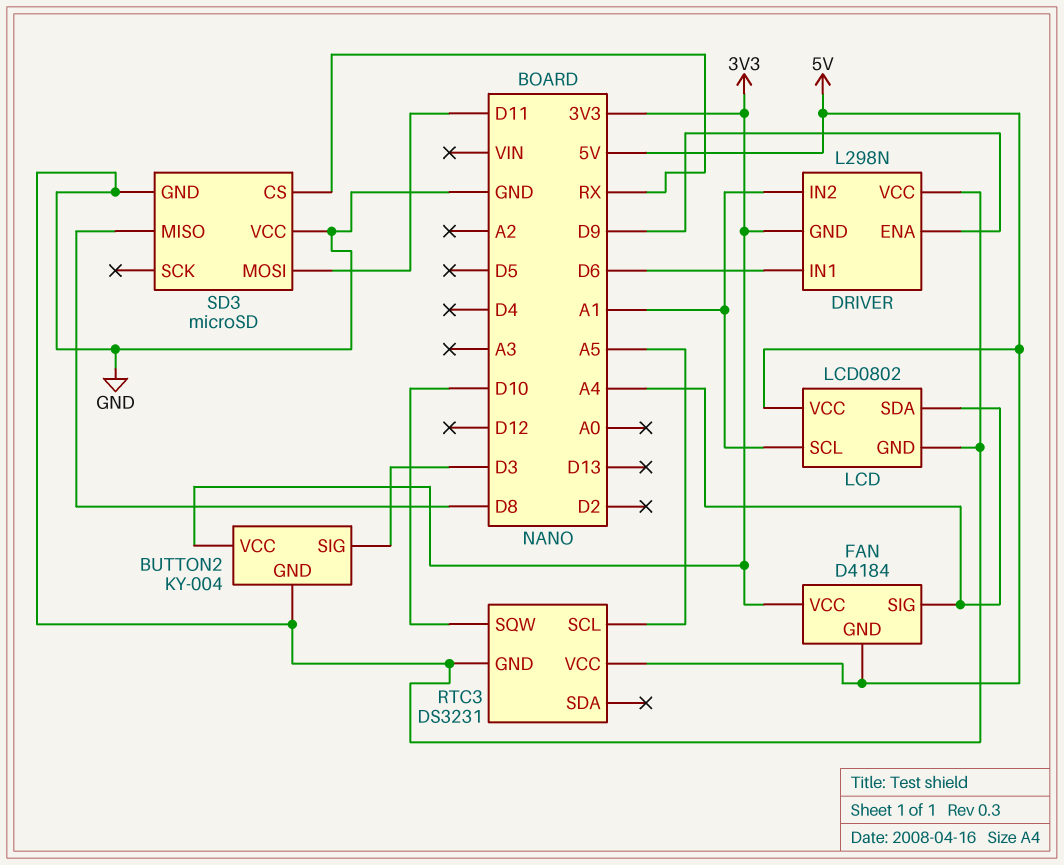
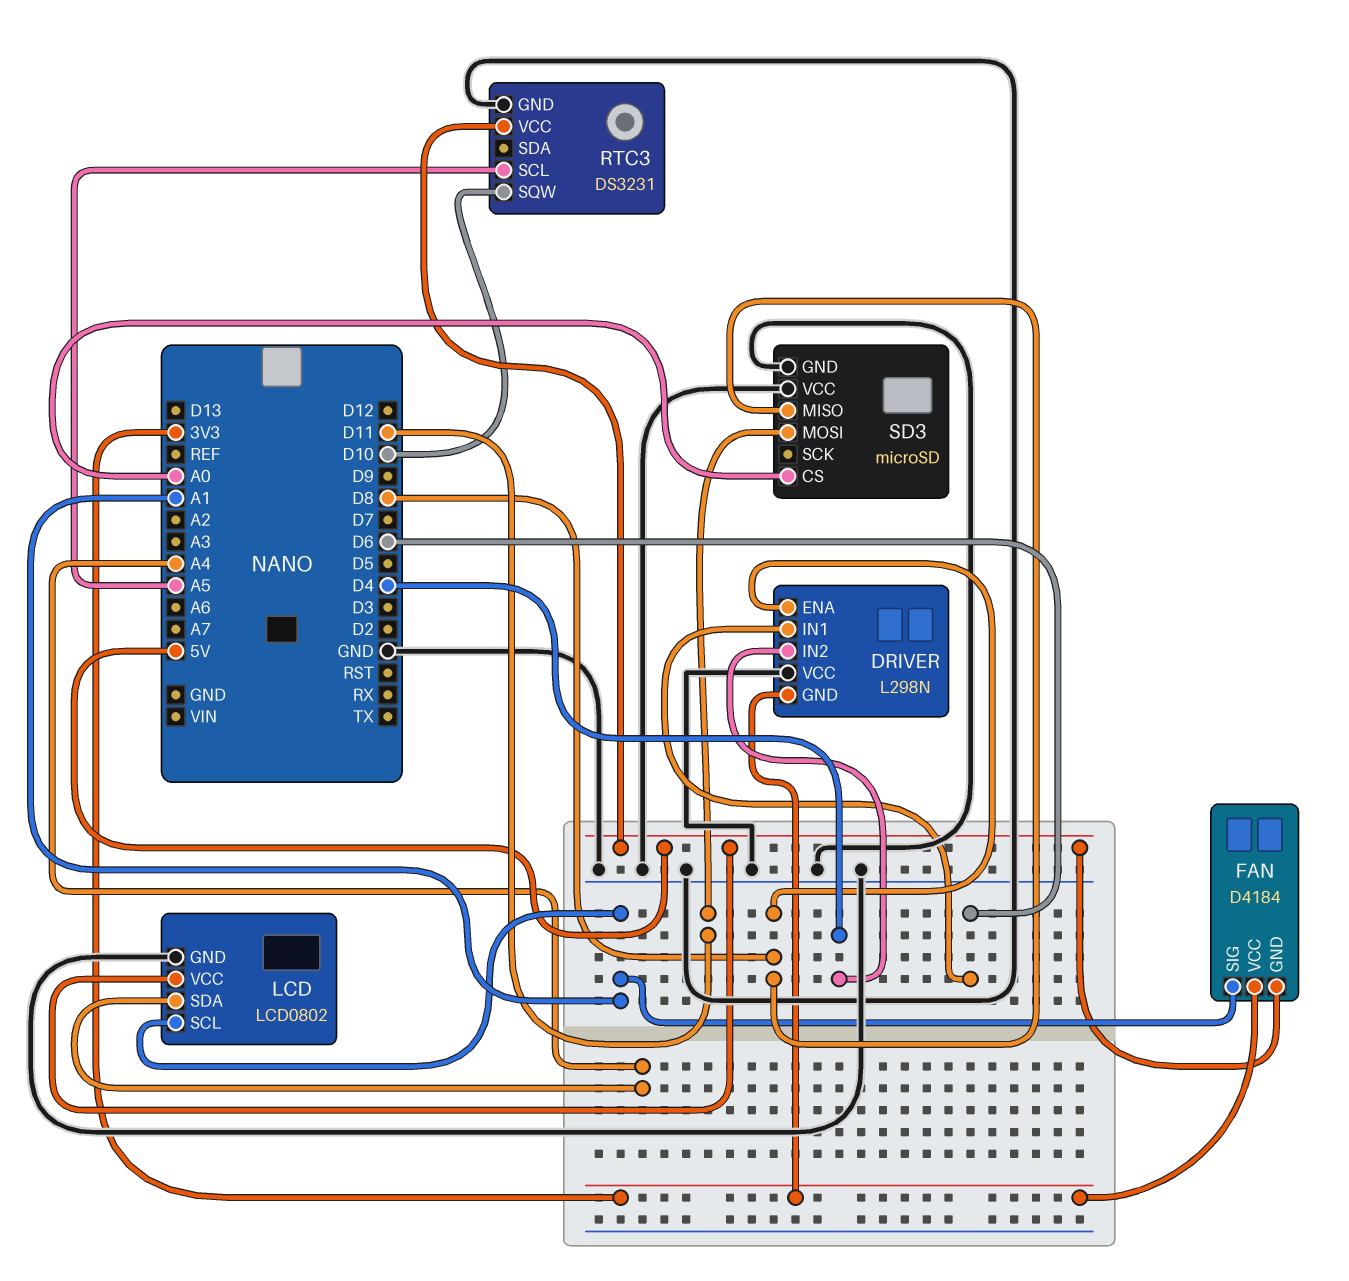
BUTTON2: KY-004 -> none
BUTTON2 pin GND: GND -> none
BUTTON2 pin SIG: D3 -> none
BUTTON2 pin VCC: 3V3 -> none
DRIVER pin ENA: D9 -> D8
DRIVER pin IN2: A1 -> D4
FAN pin SIG: A4 -> A1
SD3 pin CS: RX -> A0

